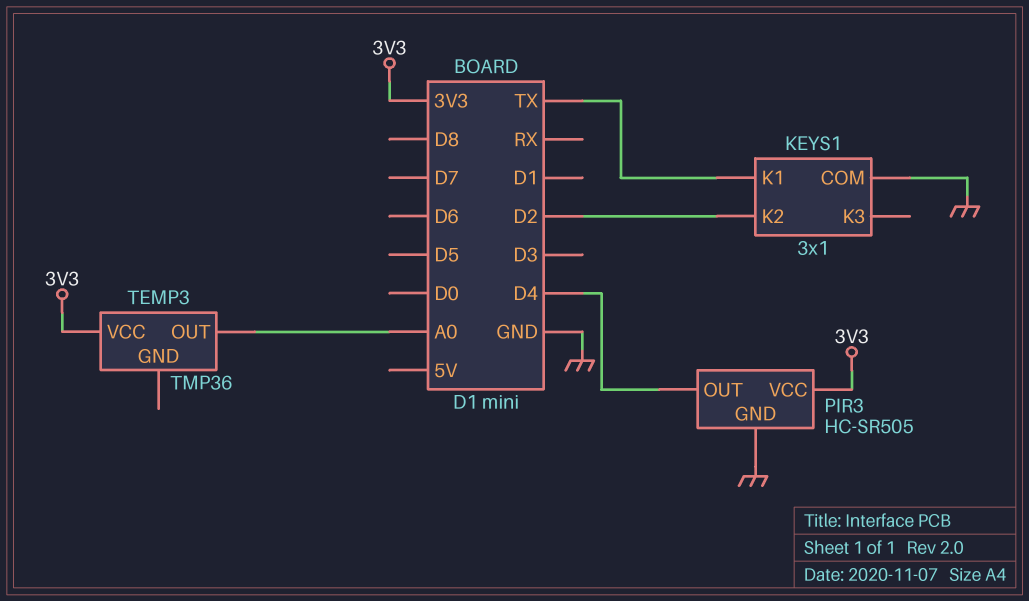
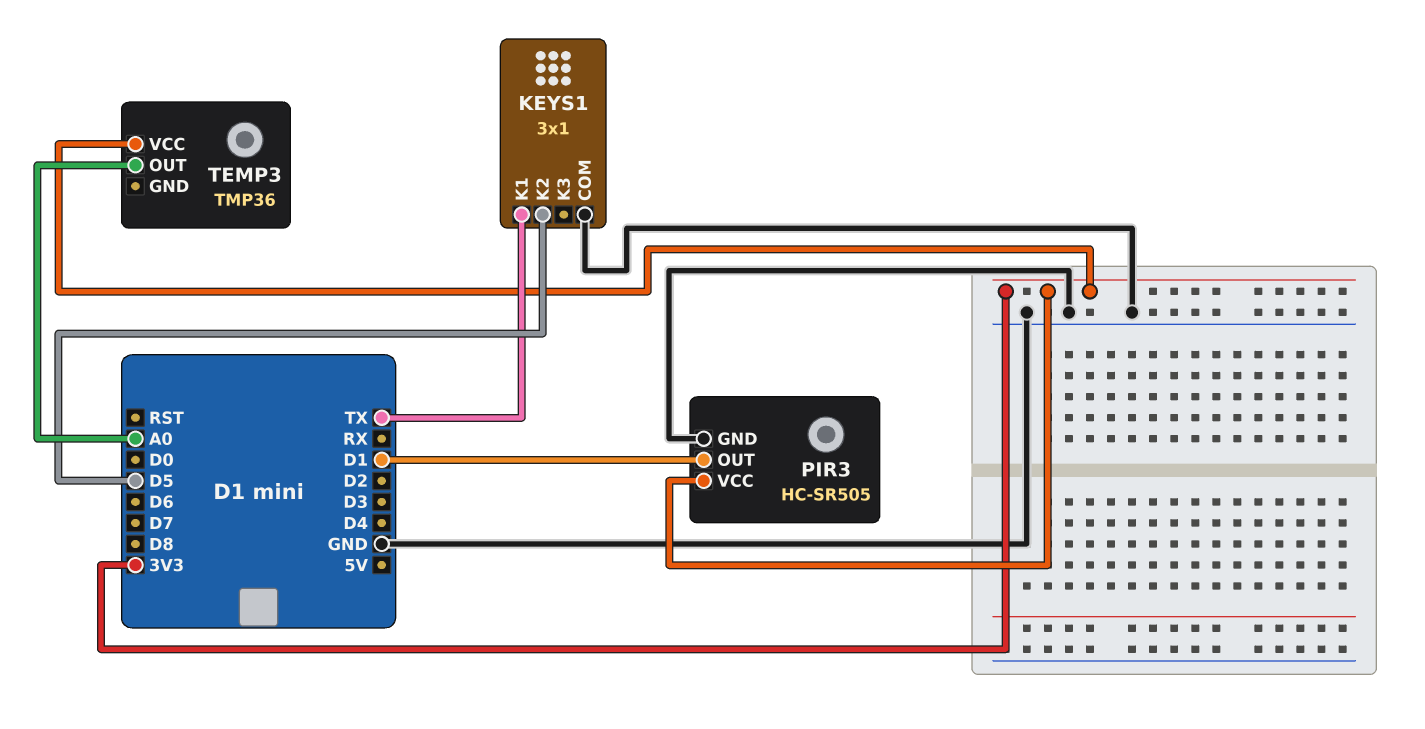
KEYS1 pin K2: D2 -> D5
PIR3 pin OUT: D4 -> D1

